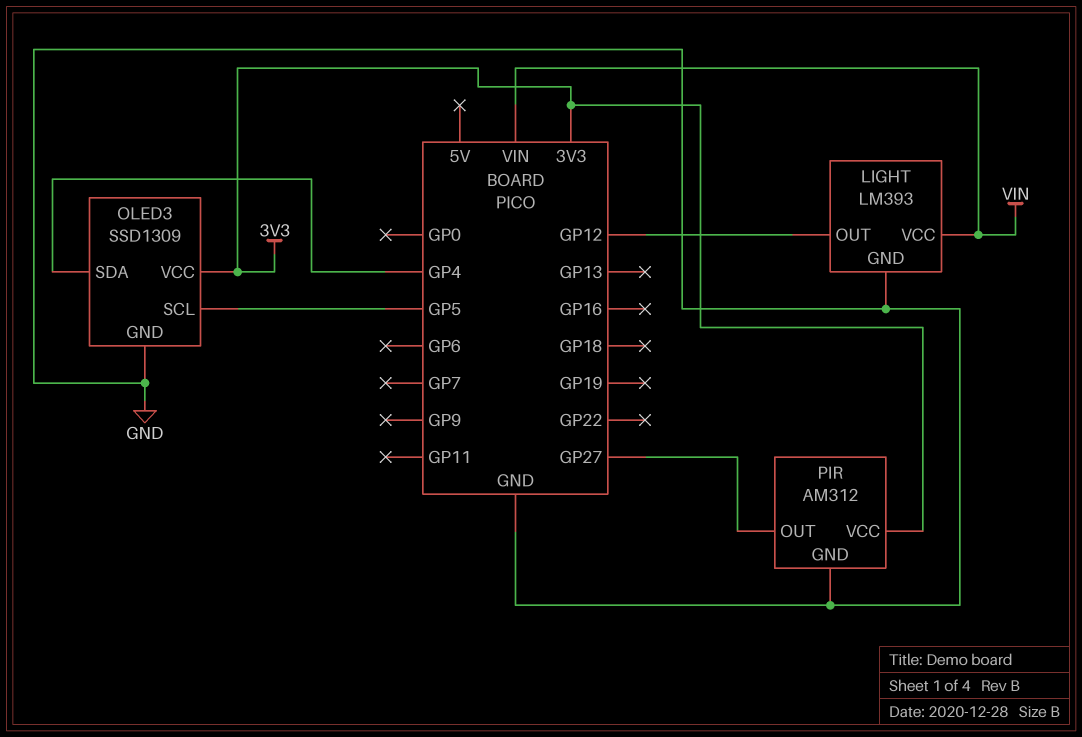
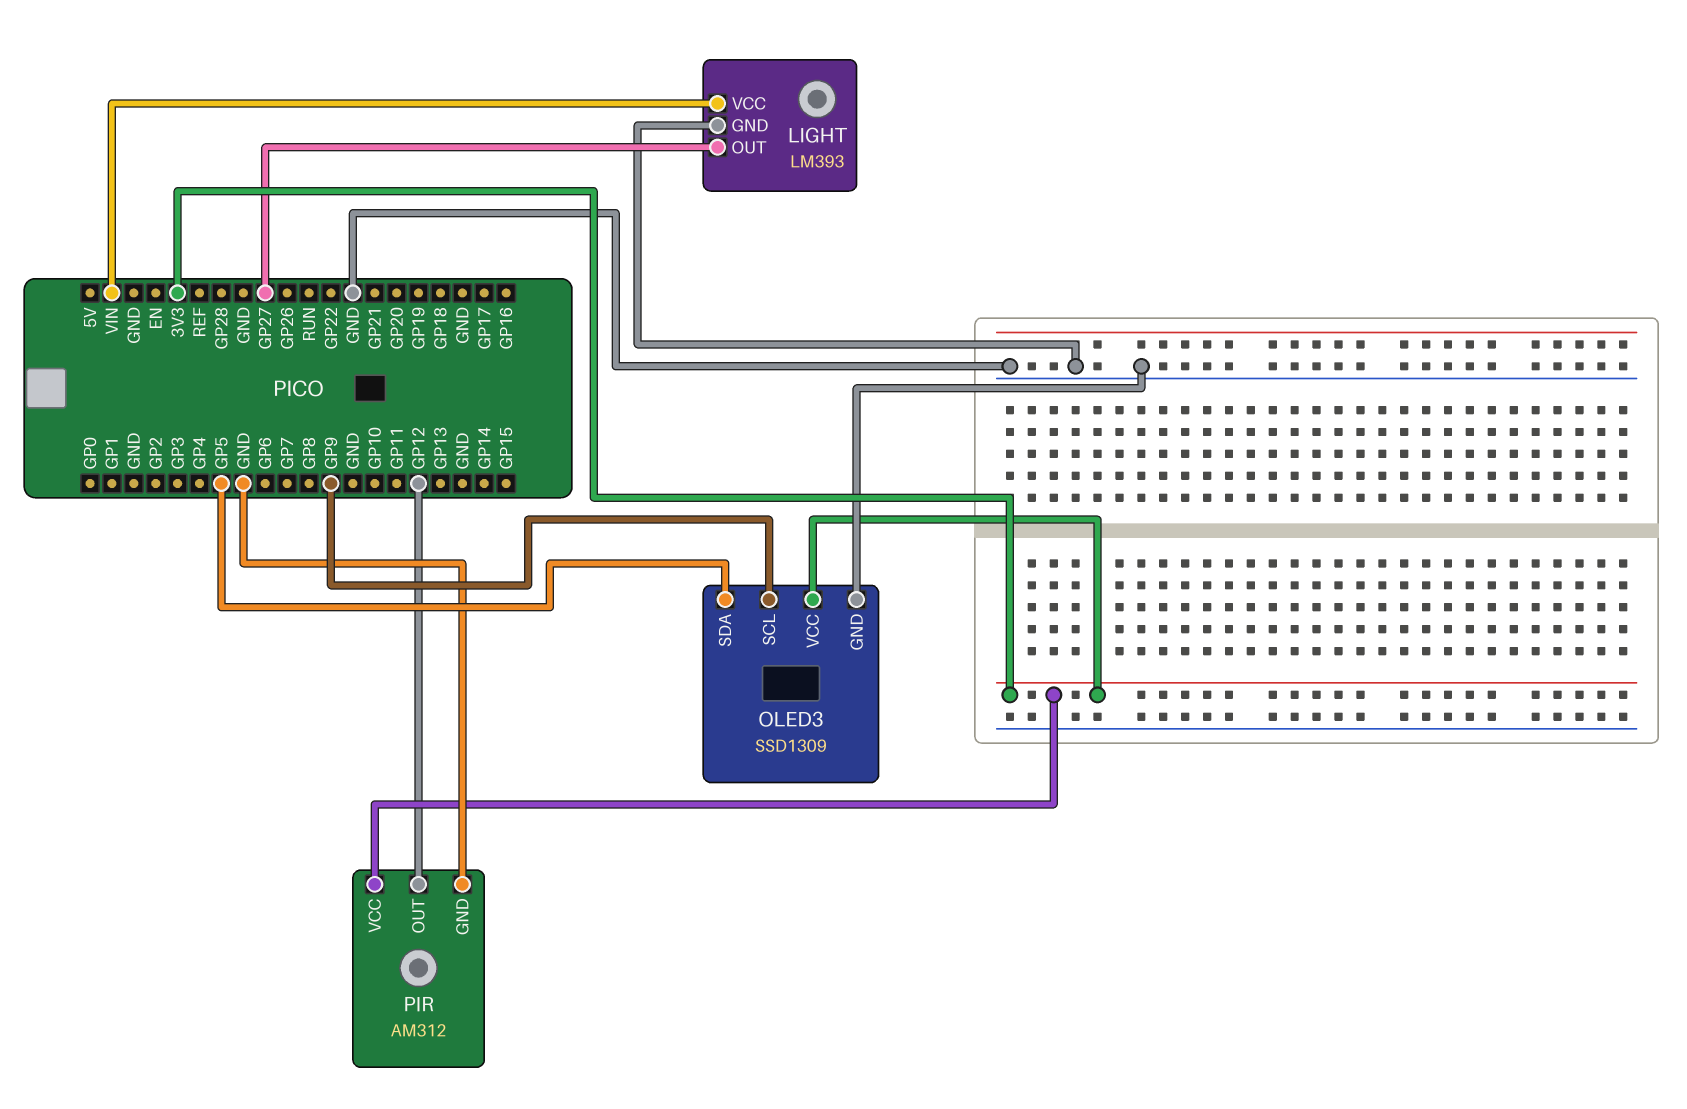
LIGHT pin OUT: GP12 -> GP27
OLED3 pin SCL: GP5 -> GP9
OLED3 pin SDA: GP4 -> GP5
PIR pin OUT: GP27 -> GP12

